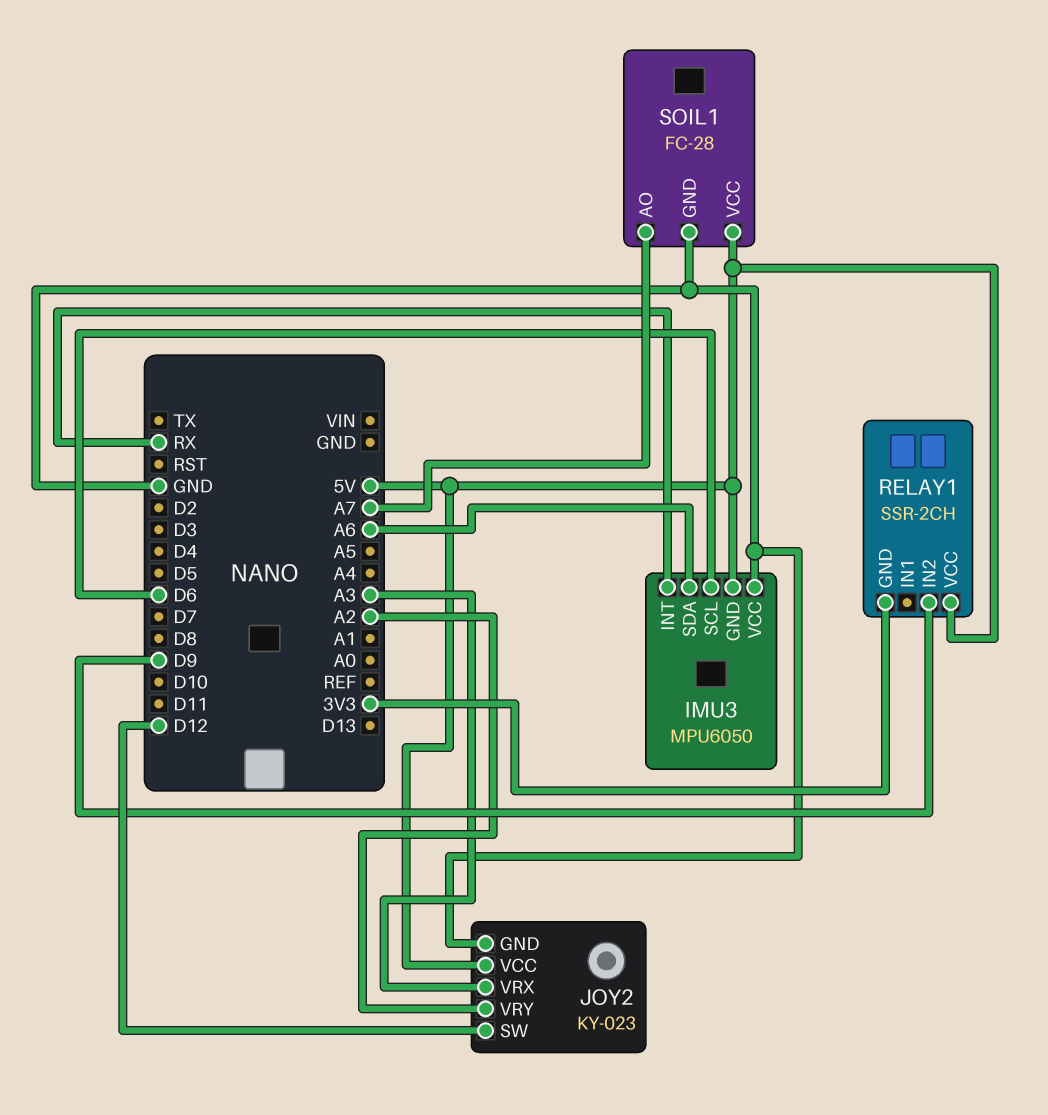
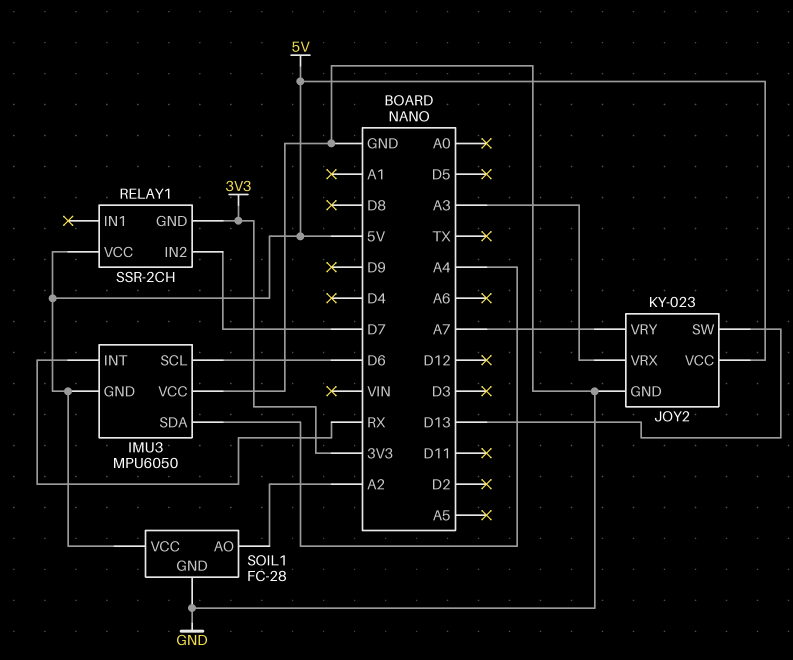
IMU3 pin SDA: A6 -> A4
JOY2 pin SW: D12 -> D13
JOY2 pin VRY: A2 -> A7
RELAY1 pin IN2: D9 -> D7
SOIL1 pin AO: A7 -> A2

